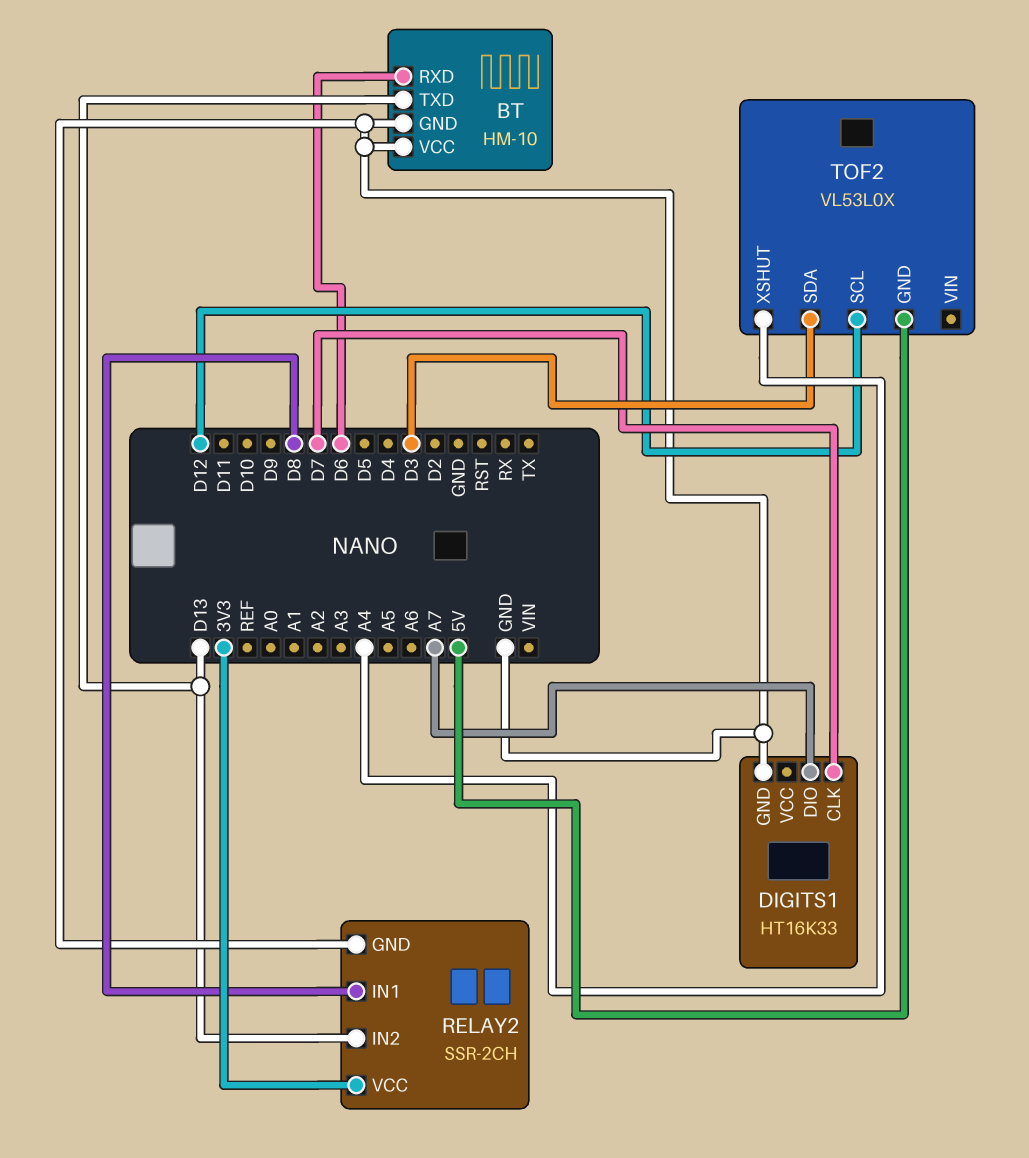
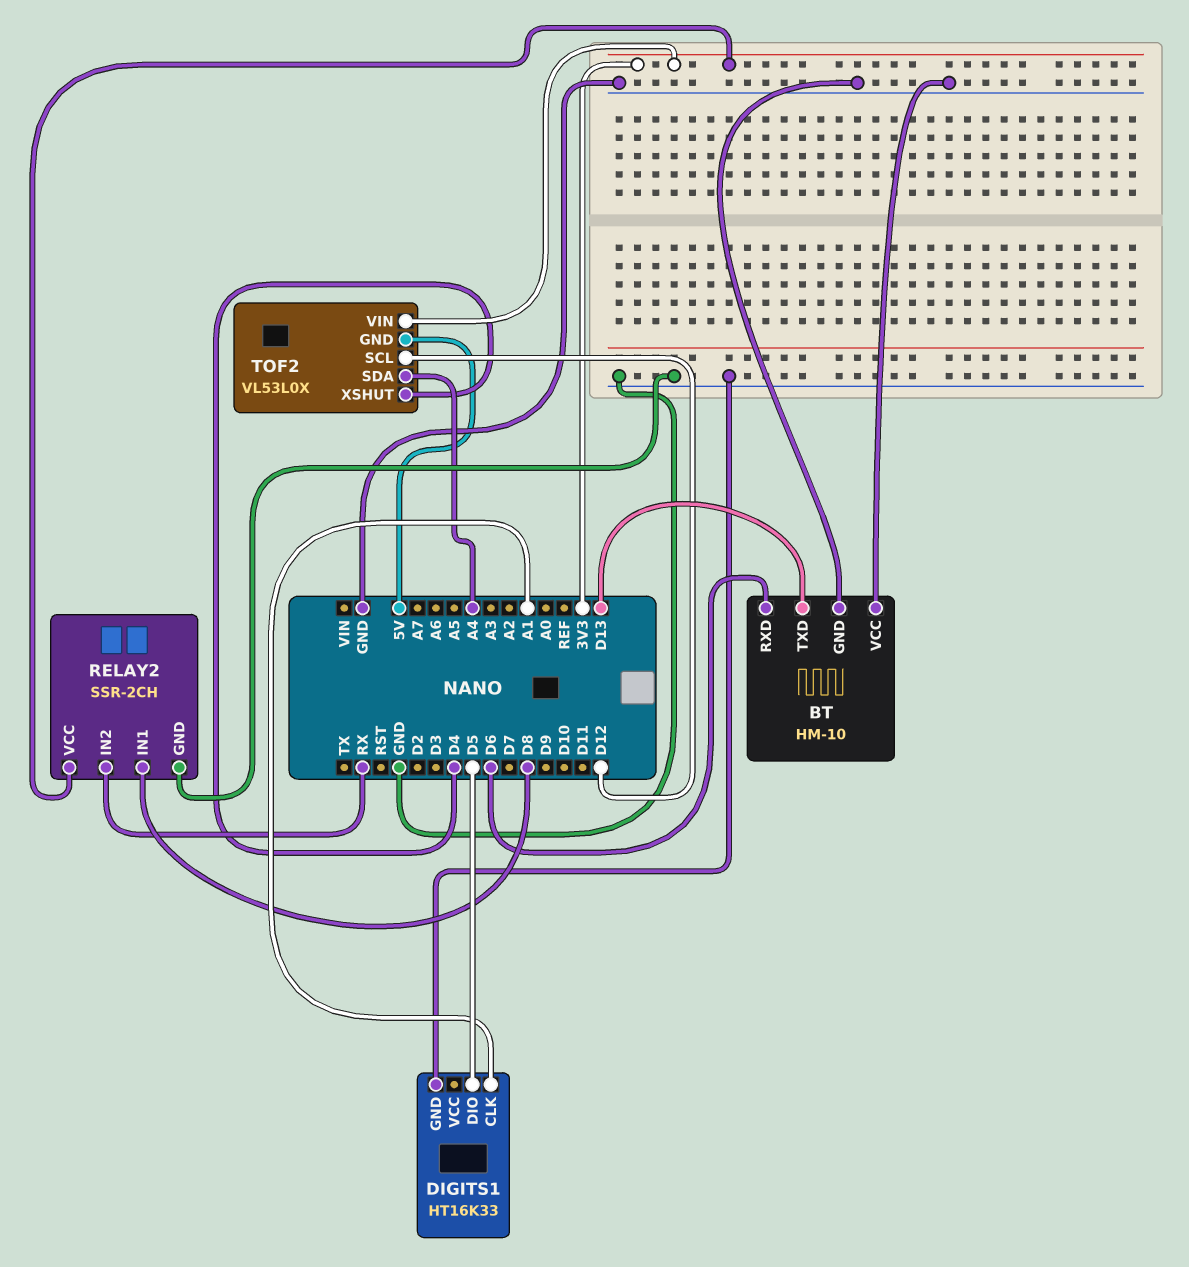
DIGITS1 pin CLK: D7 -> A1
DIGITS1 pin DIO: A7 -> D5
RELAY2 pin IN2: D13 -> RX
TOF2 pin SDA: D3 -> A4
TOF2 pin VIN: none -> 3V3
TOF2 pin XSHUT: A4 -> D4

